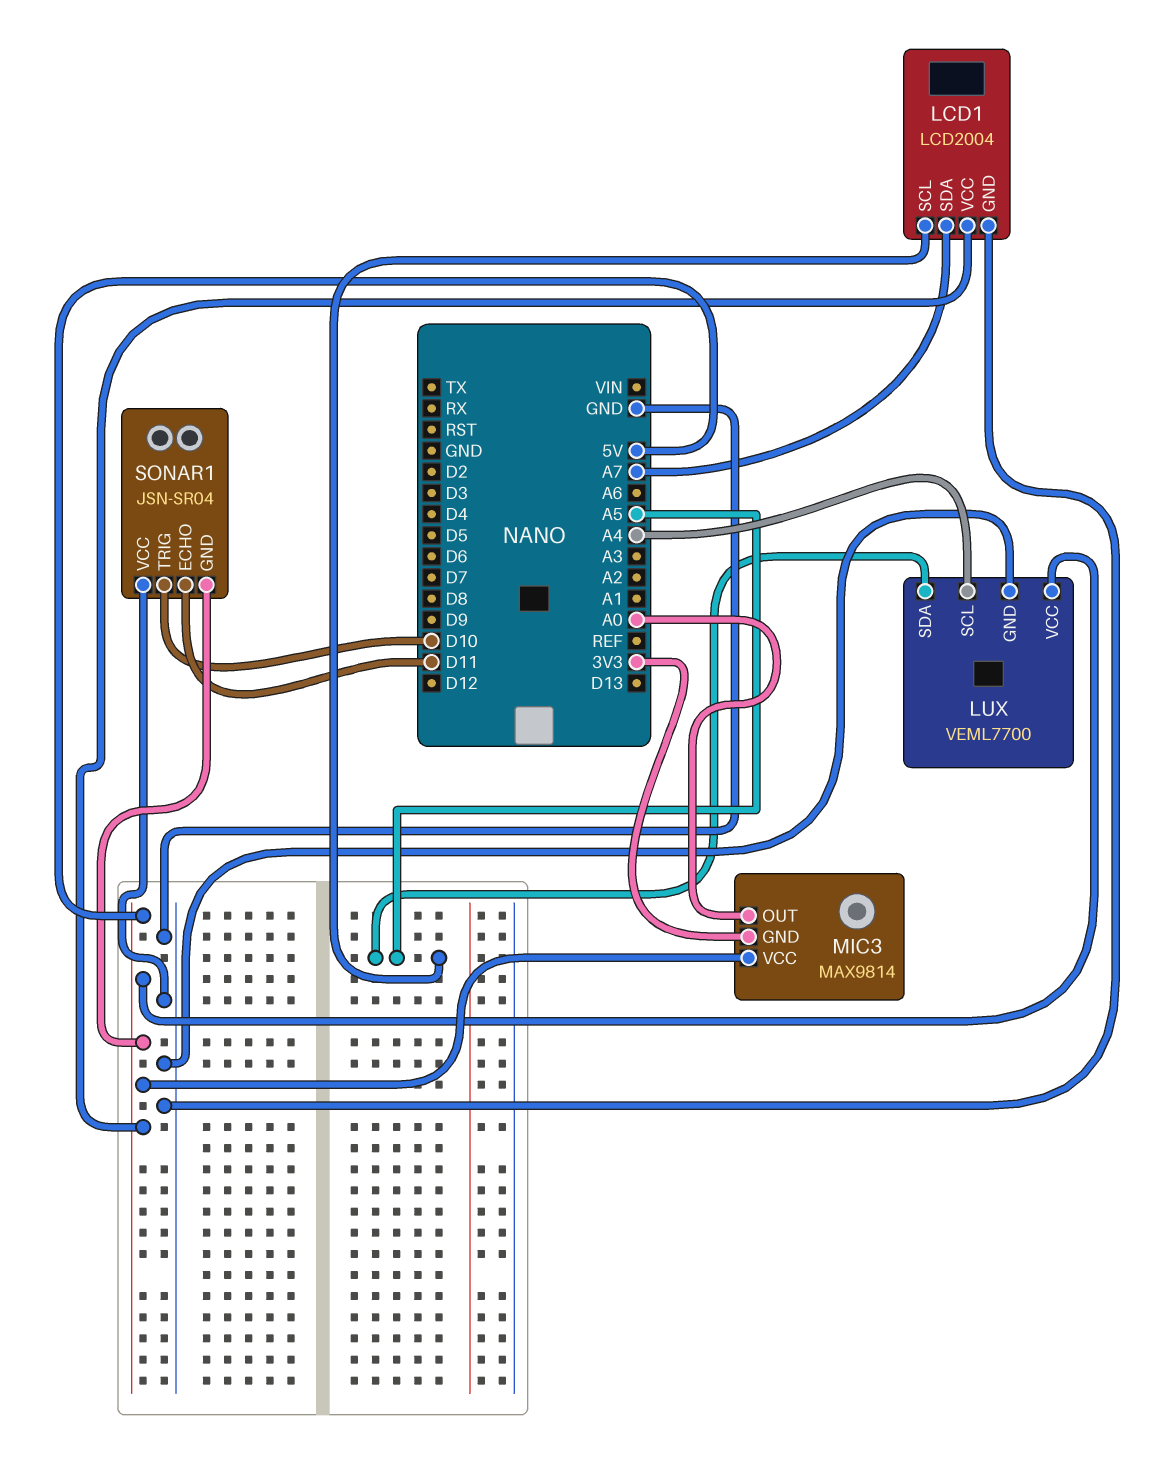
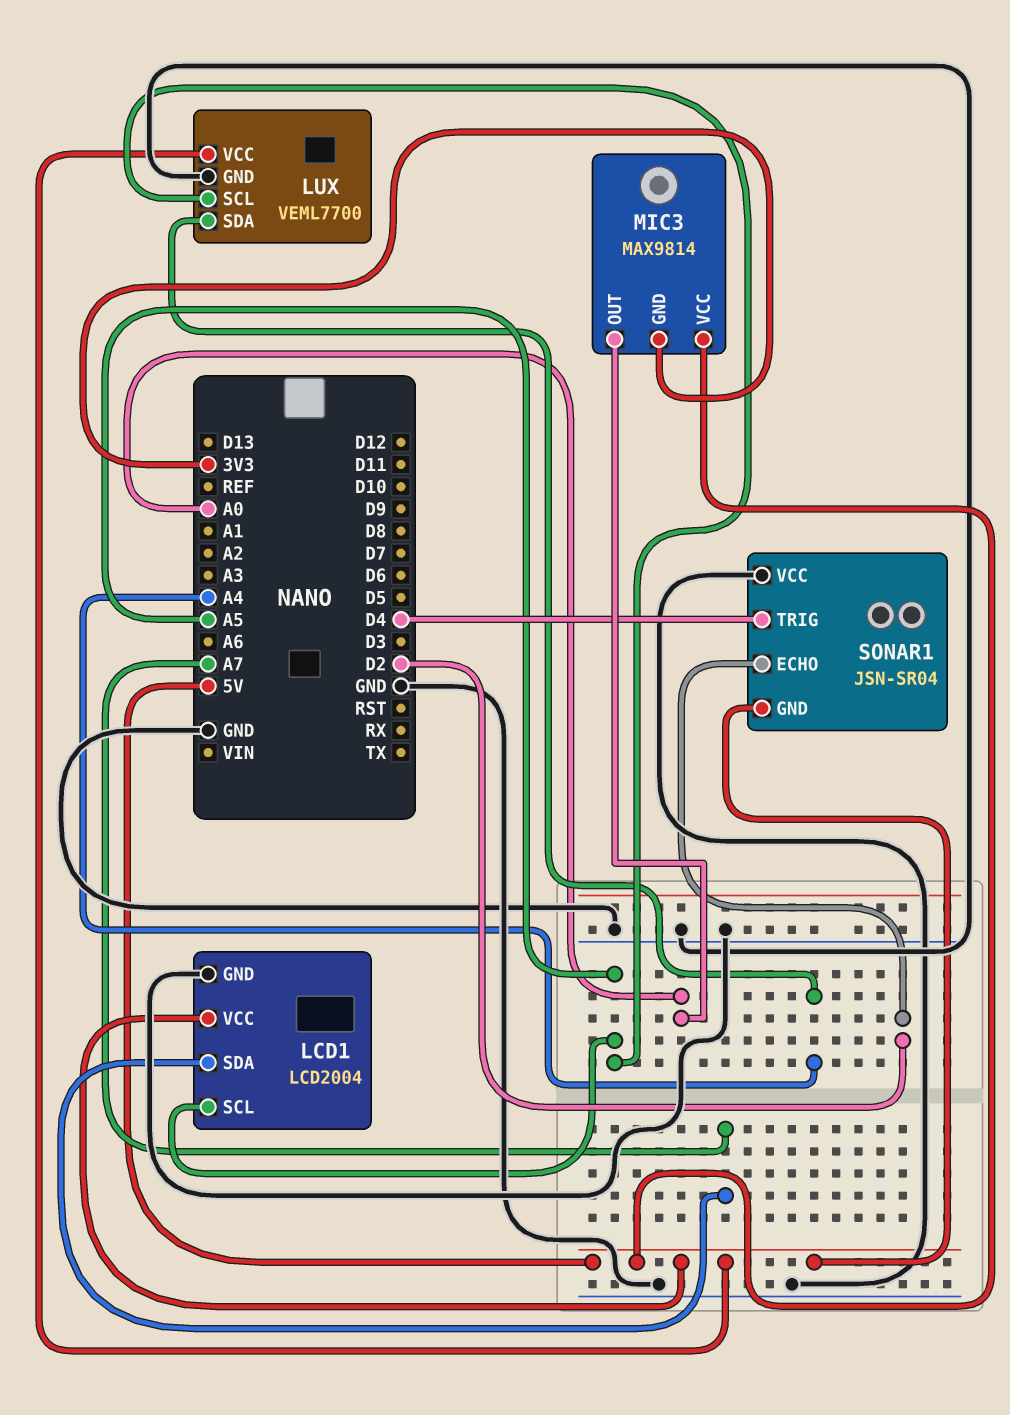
LUX pin SCL: A4 -> A5
LUX pin SDA: A5 -> A4
SONAR1 pin ECHO: D11 -> D2
SONAR1 pin TRIG: D10 -> D4

